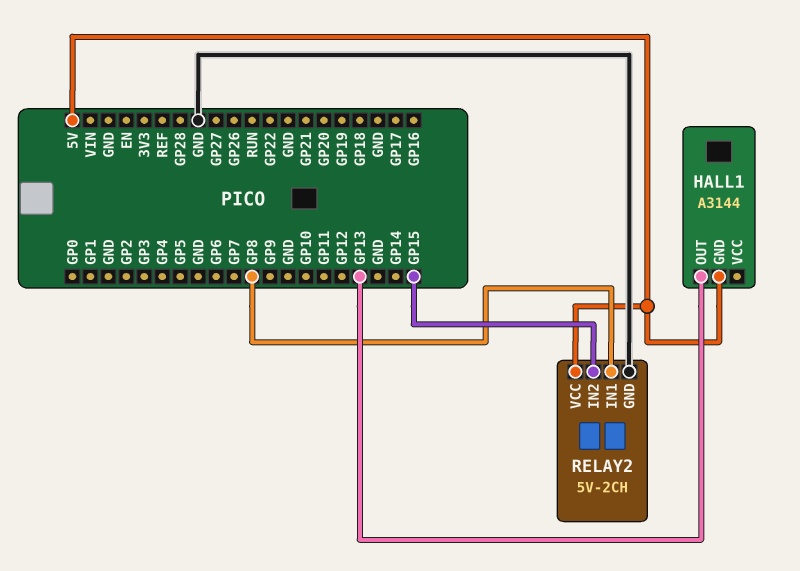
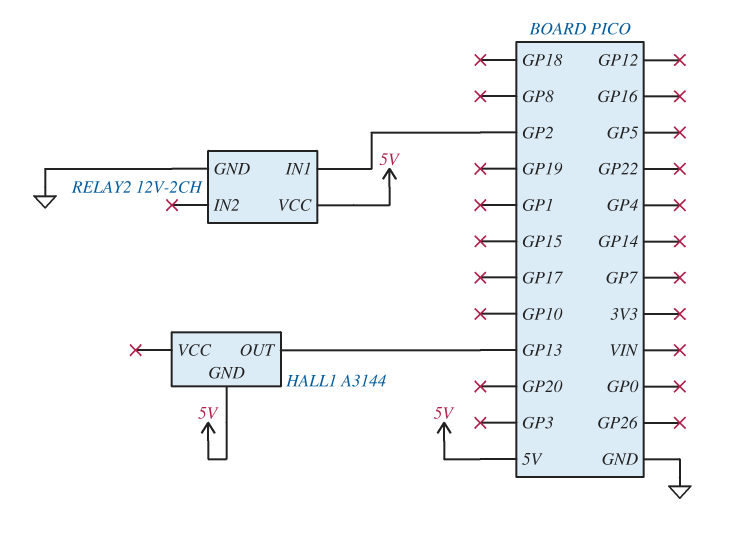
RELAY2: 5V-2CH -> 12V-2CH
RELAY2 pin IN1: GP8 -> GP2
RELAY2 pin IN2: GP15 -> none

